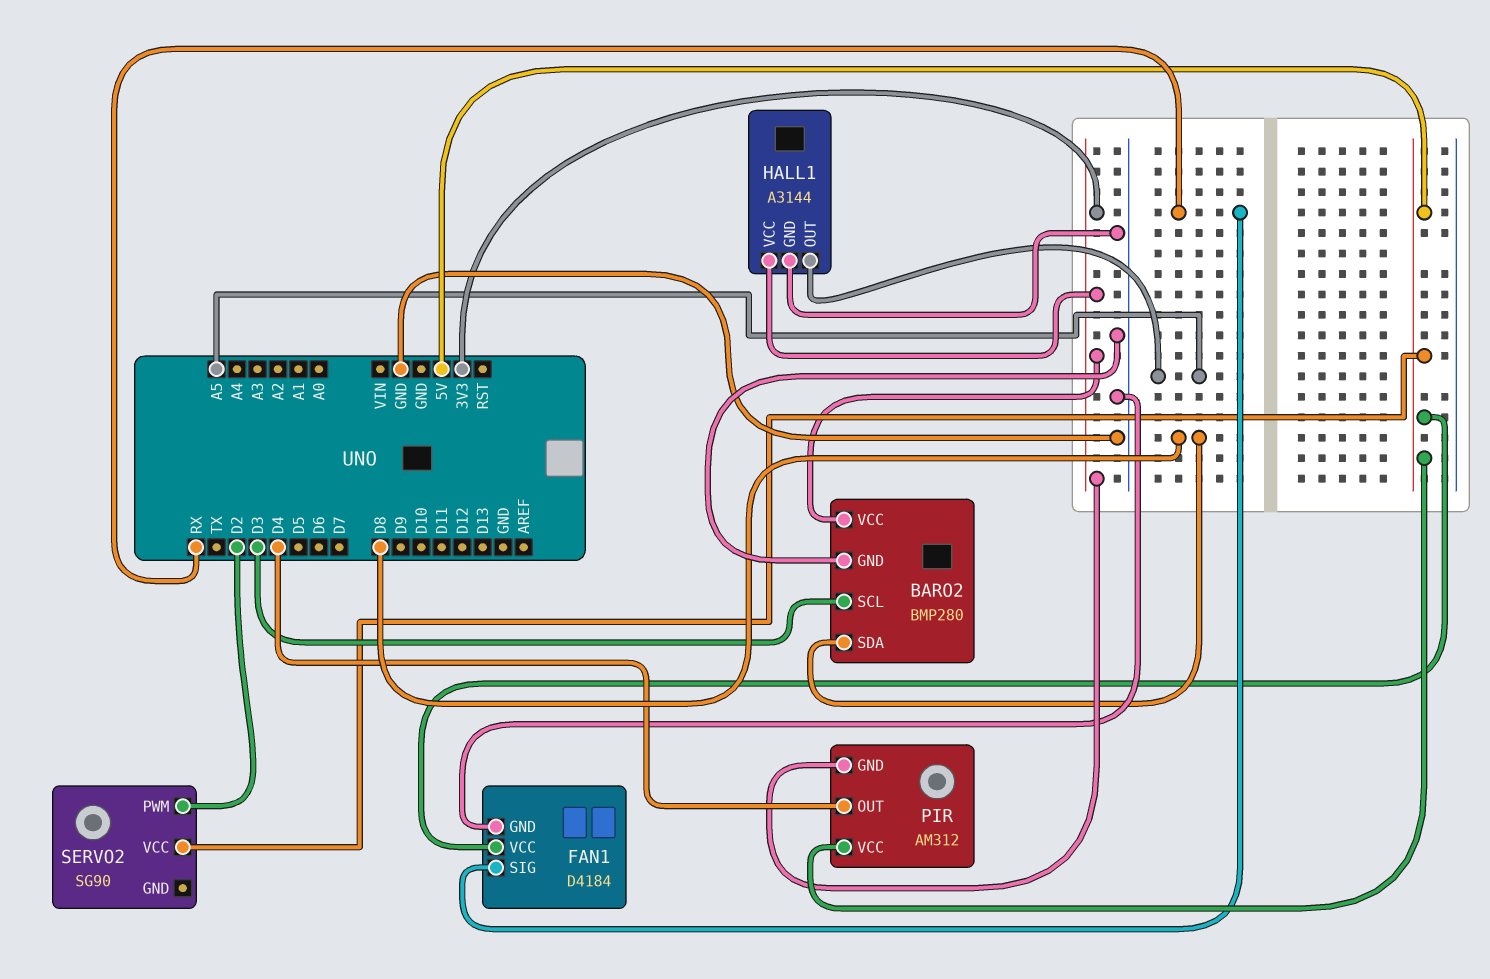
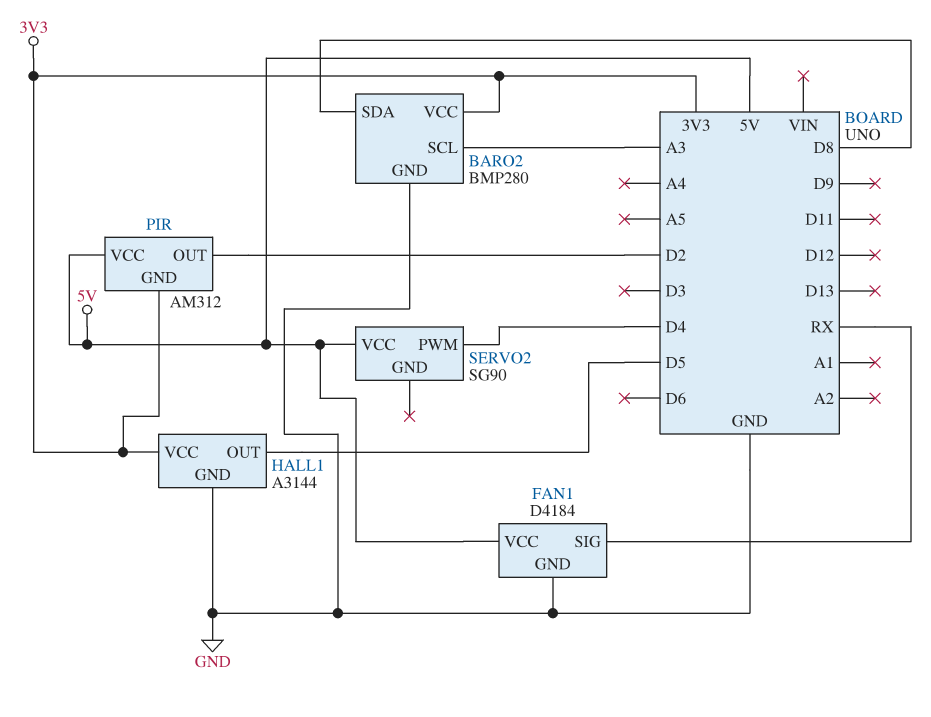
BARO2 pin SCL: D3 -> A3
HALL1 pin OUT: A5 -> D5
PIR pin OUT: D4 -> D2
SERVO2 pin PWM: D2 -> D4

